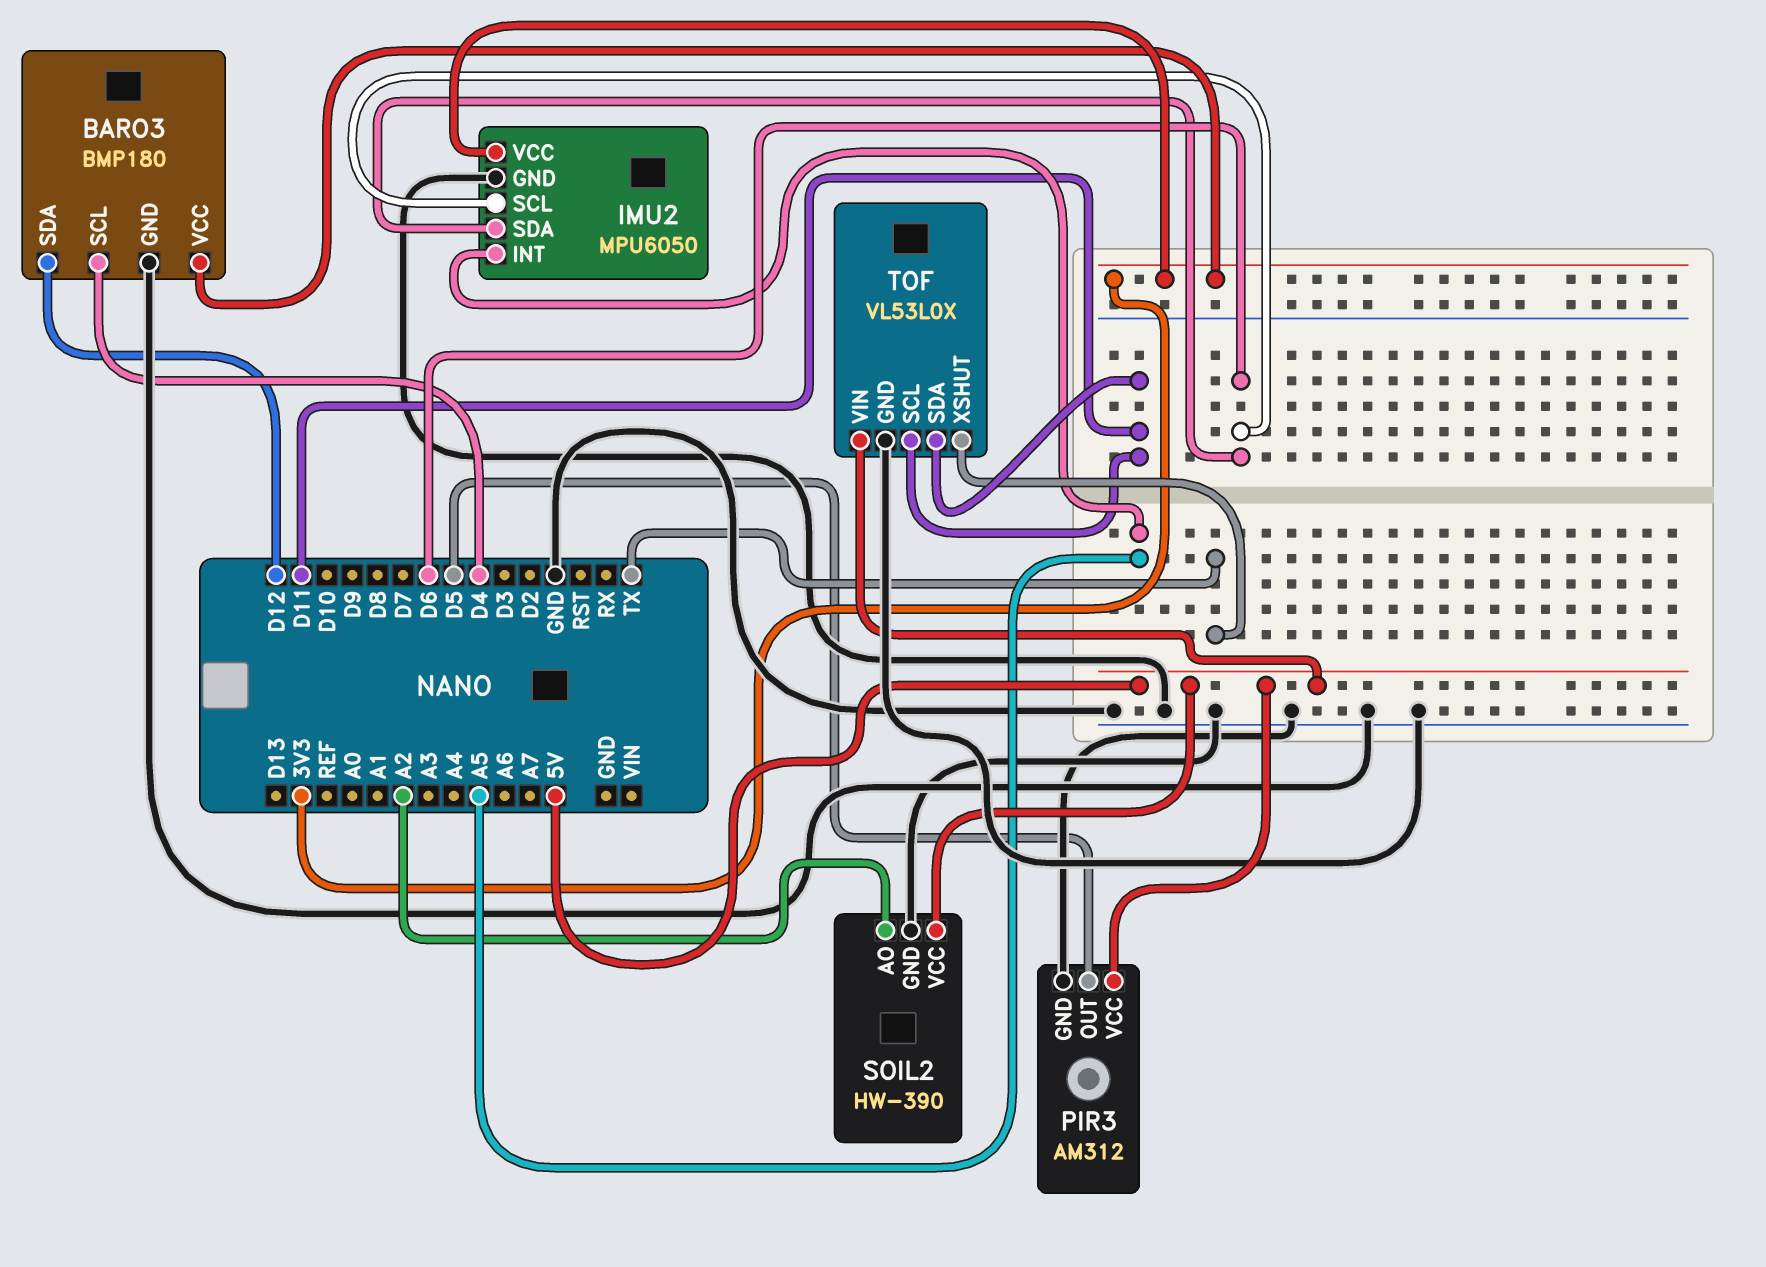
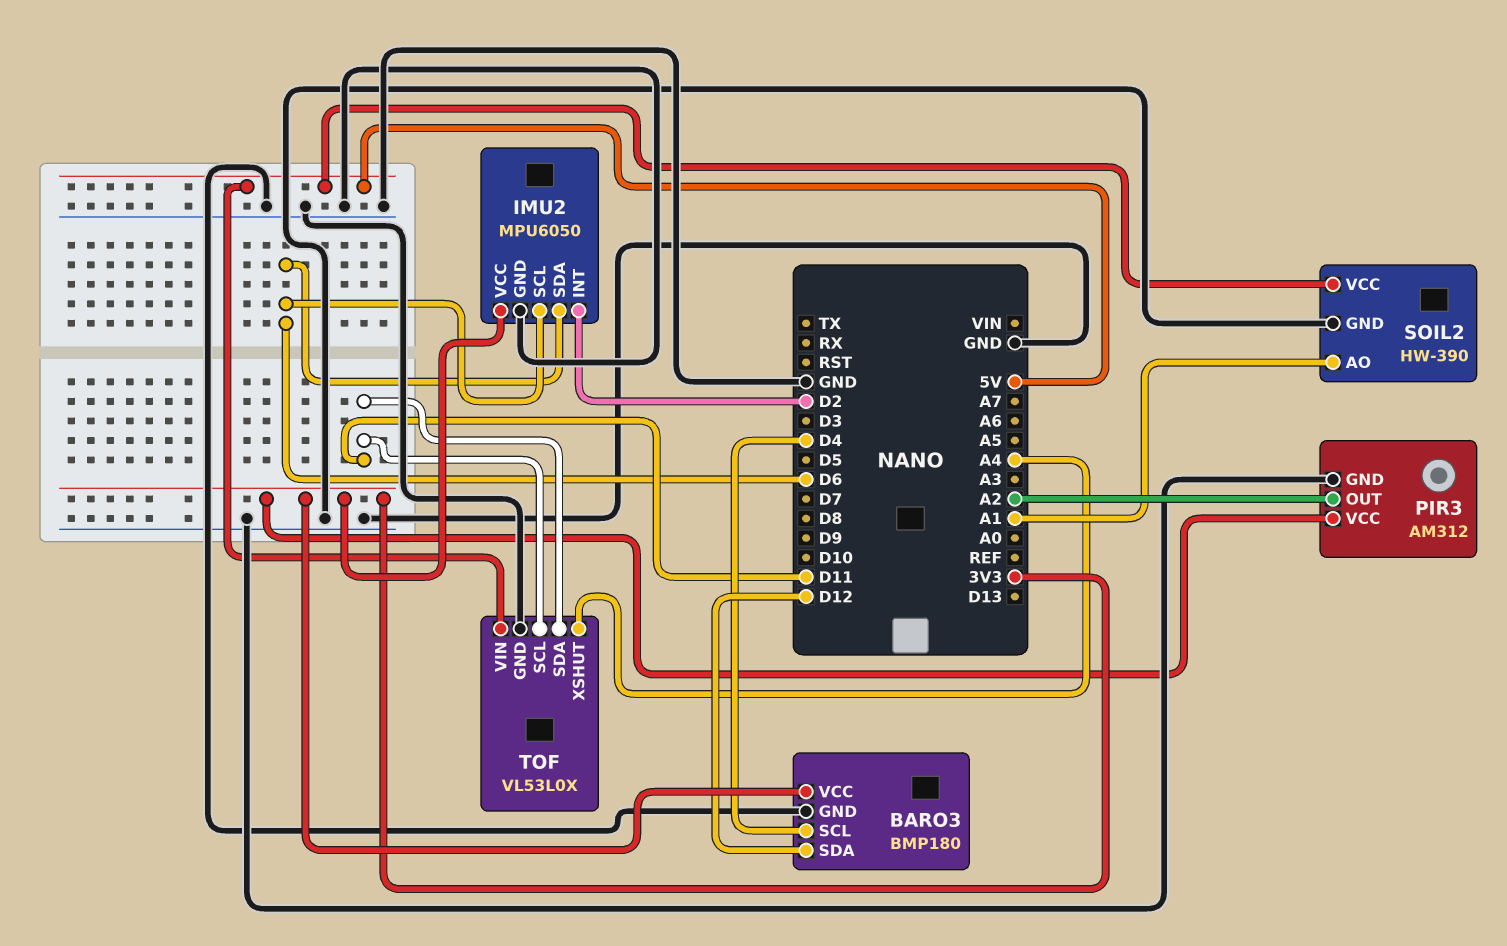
IMU2 pin INT: A5 -> D2
PIR3 pin OUT: D5 -> A2
PIR3 pin VCC: 5V -> 3V3
SOIL2 pin AO: A2 -> A1
TOF pin XSHUT: TX -> A4

